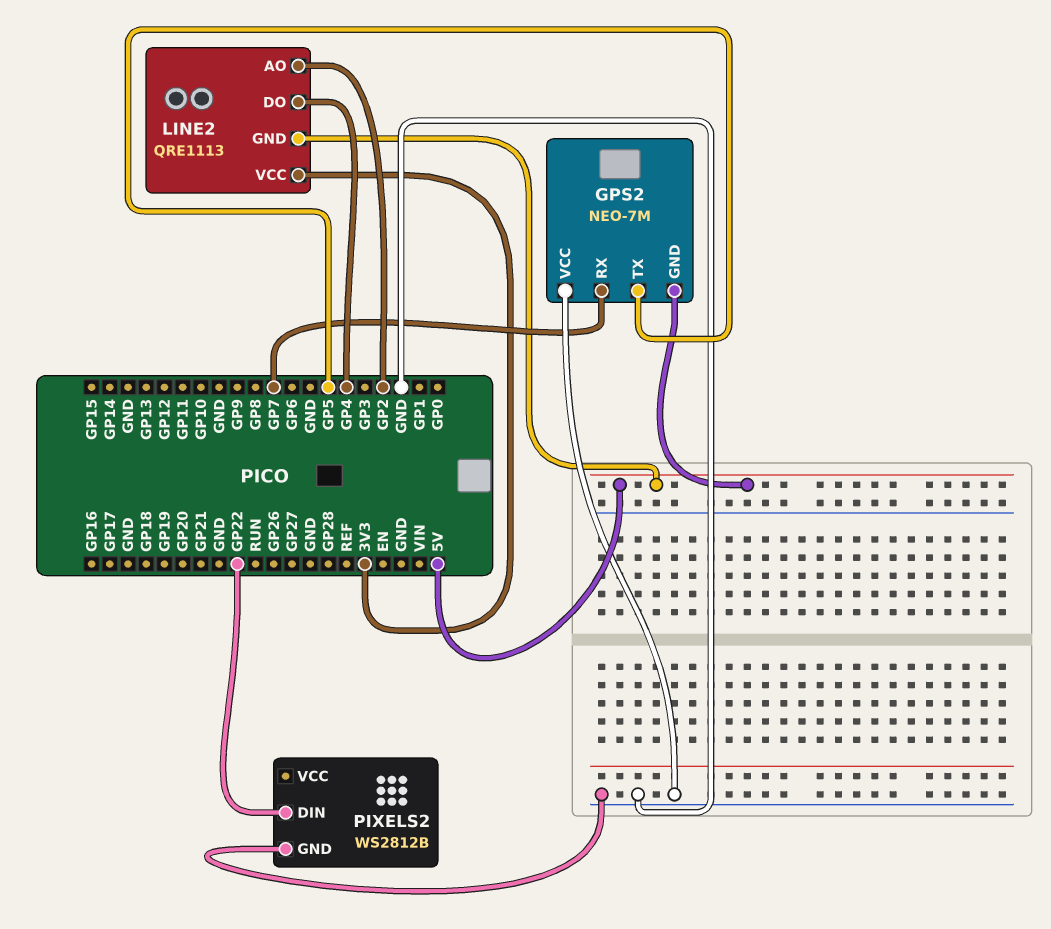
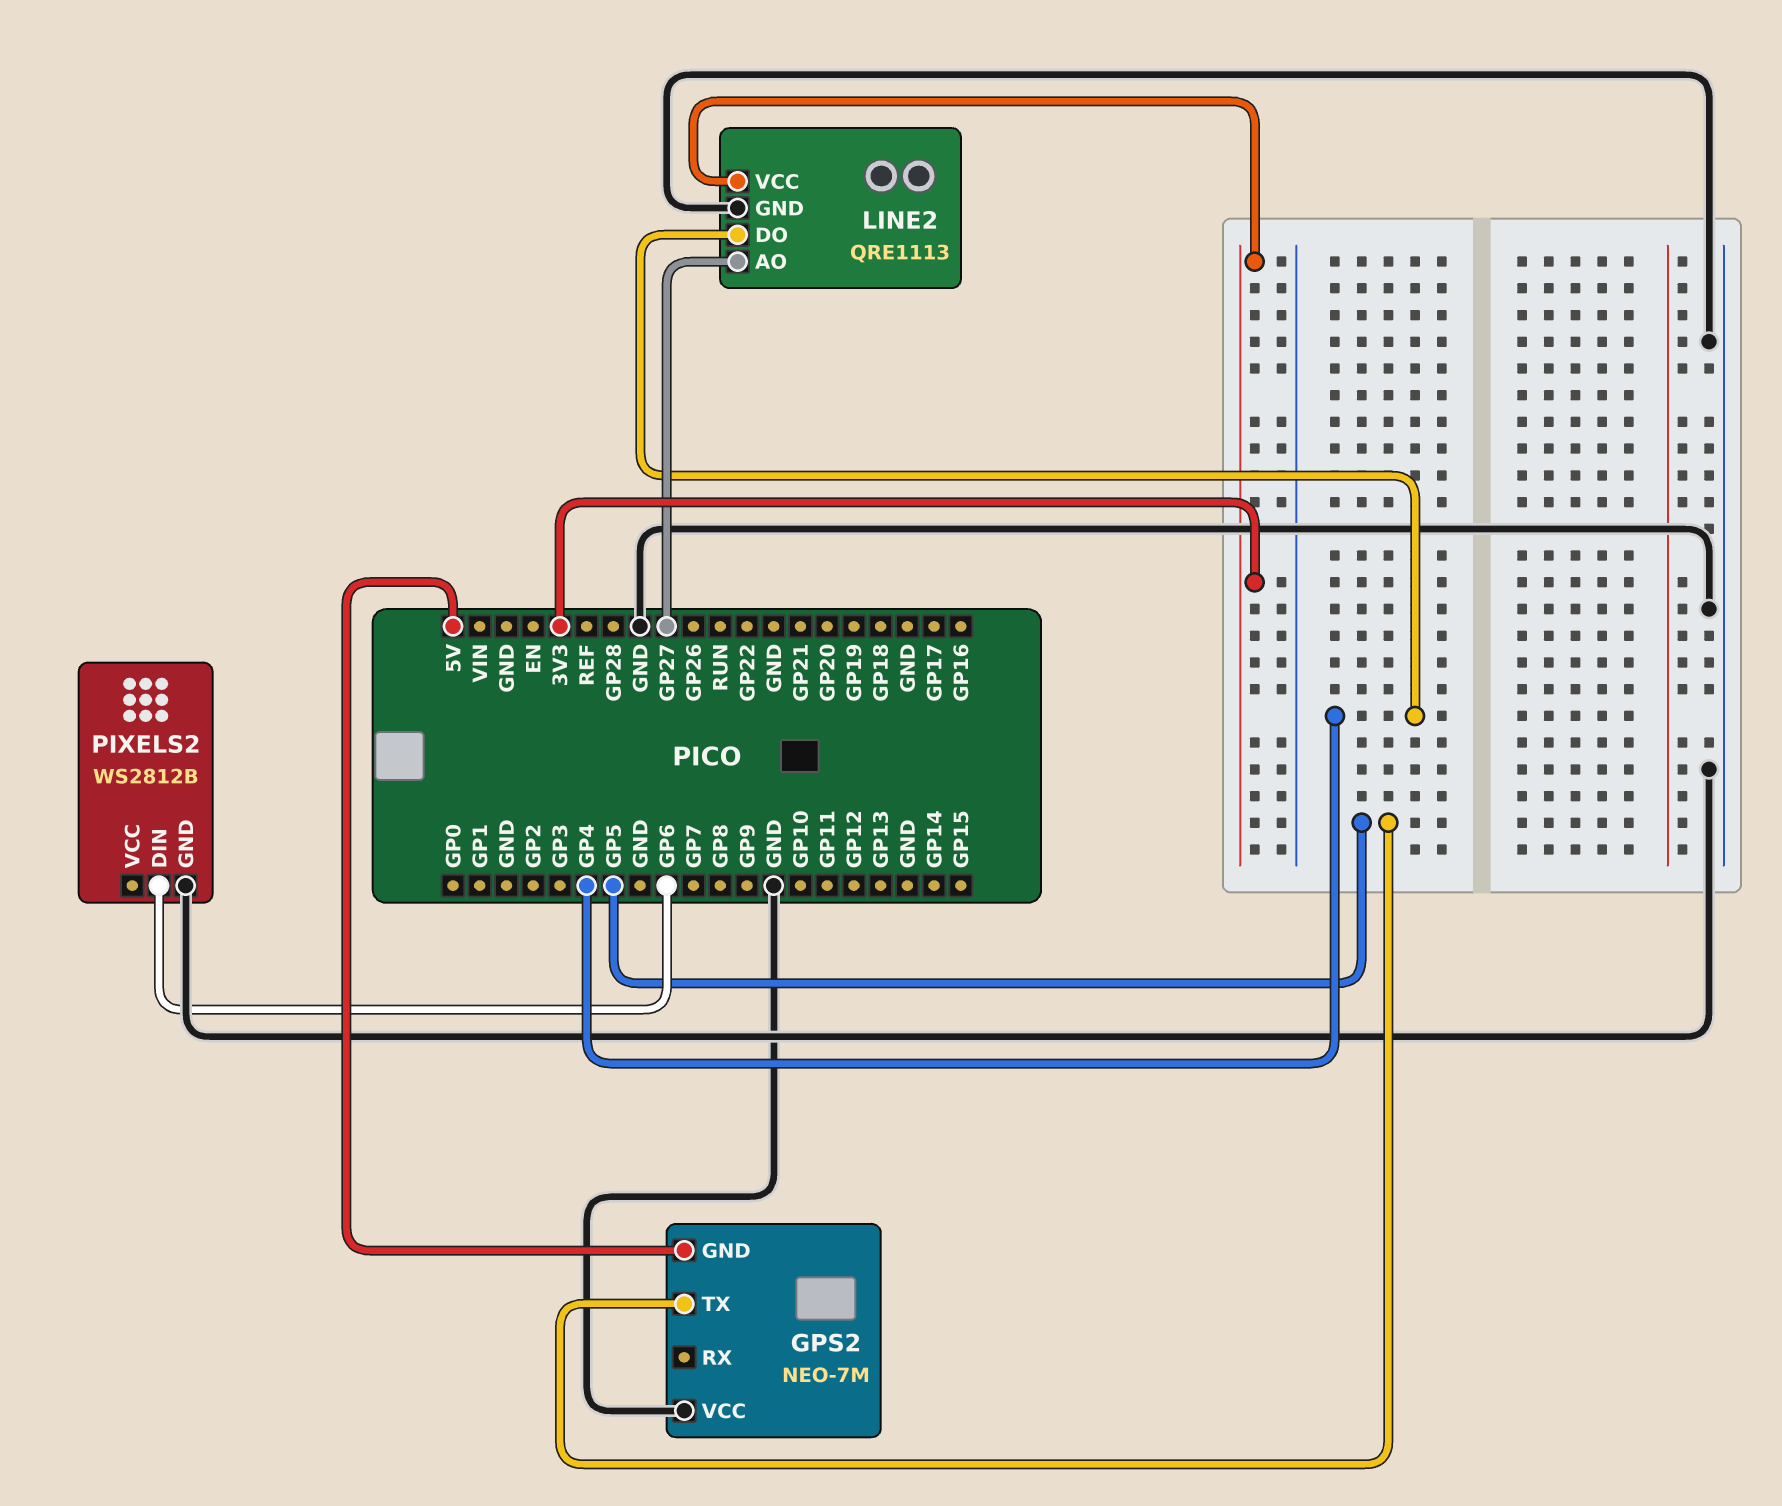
GPS2 pin RX: GP7 -> none
LINE2 pin AO: GP2 -> GP27
LINE2 pin GND: 5V -> GND
PIXELS2 pin DIN: GP22 -> GP6

